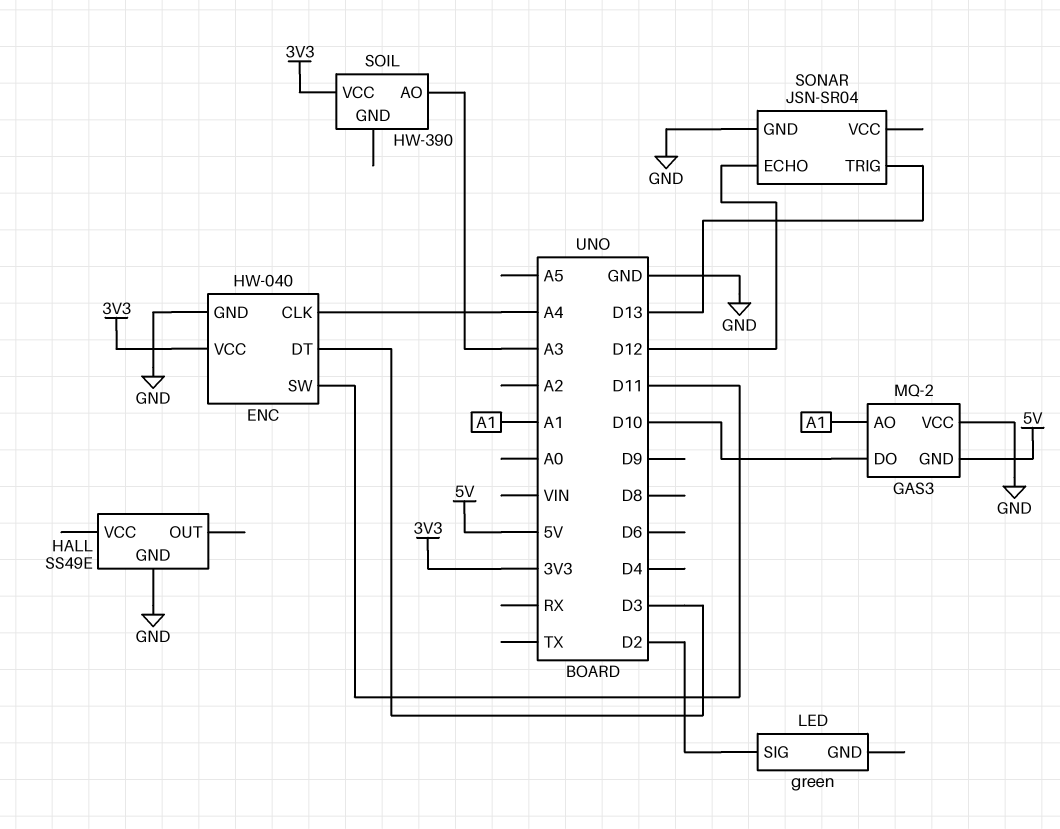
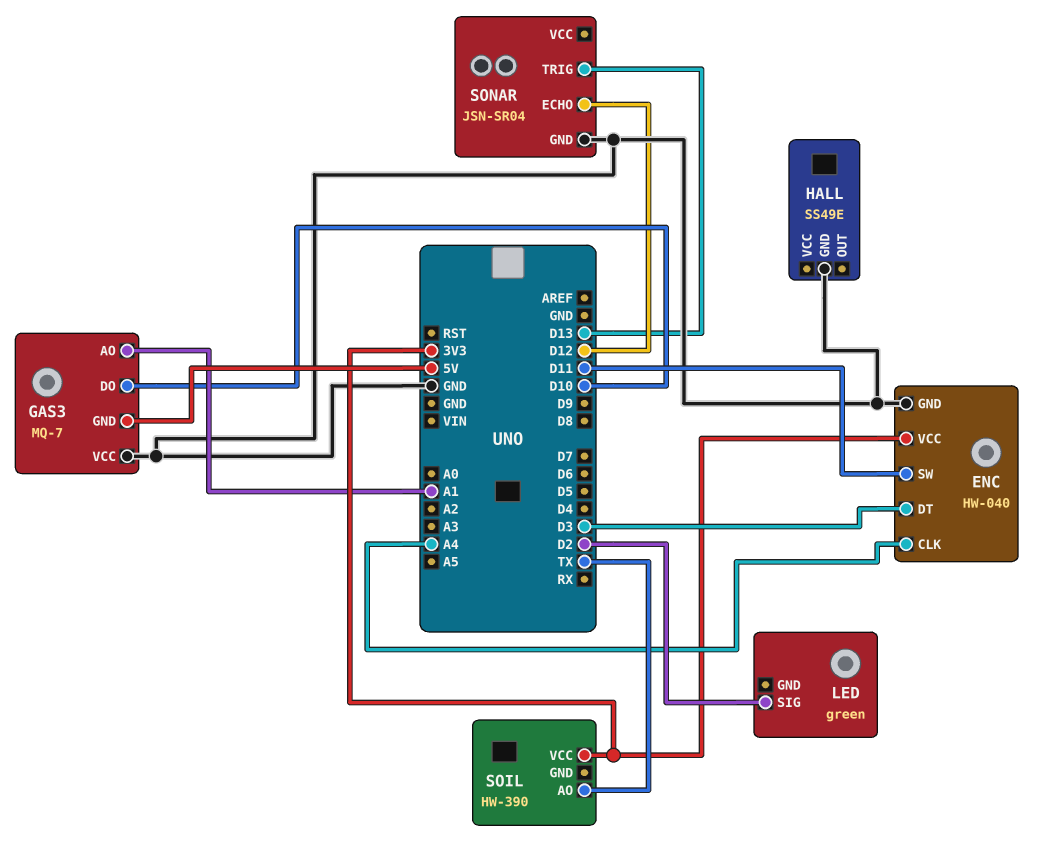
GAS3: MQ-2 -> MQ-7
SOIL pin AO: A3 -> TX

